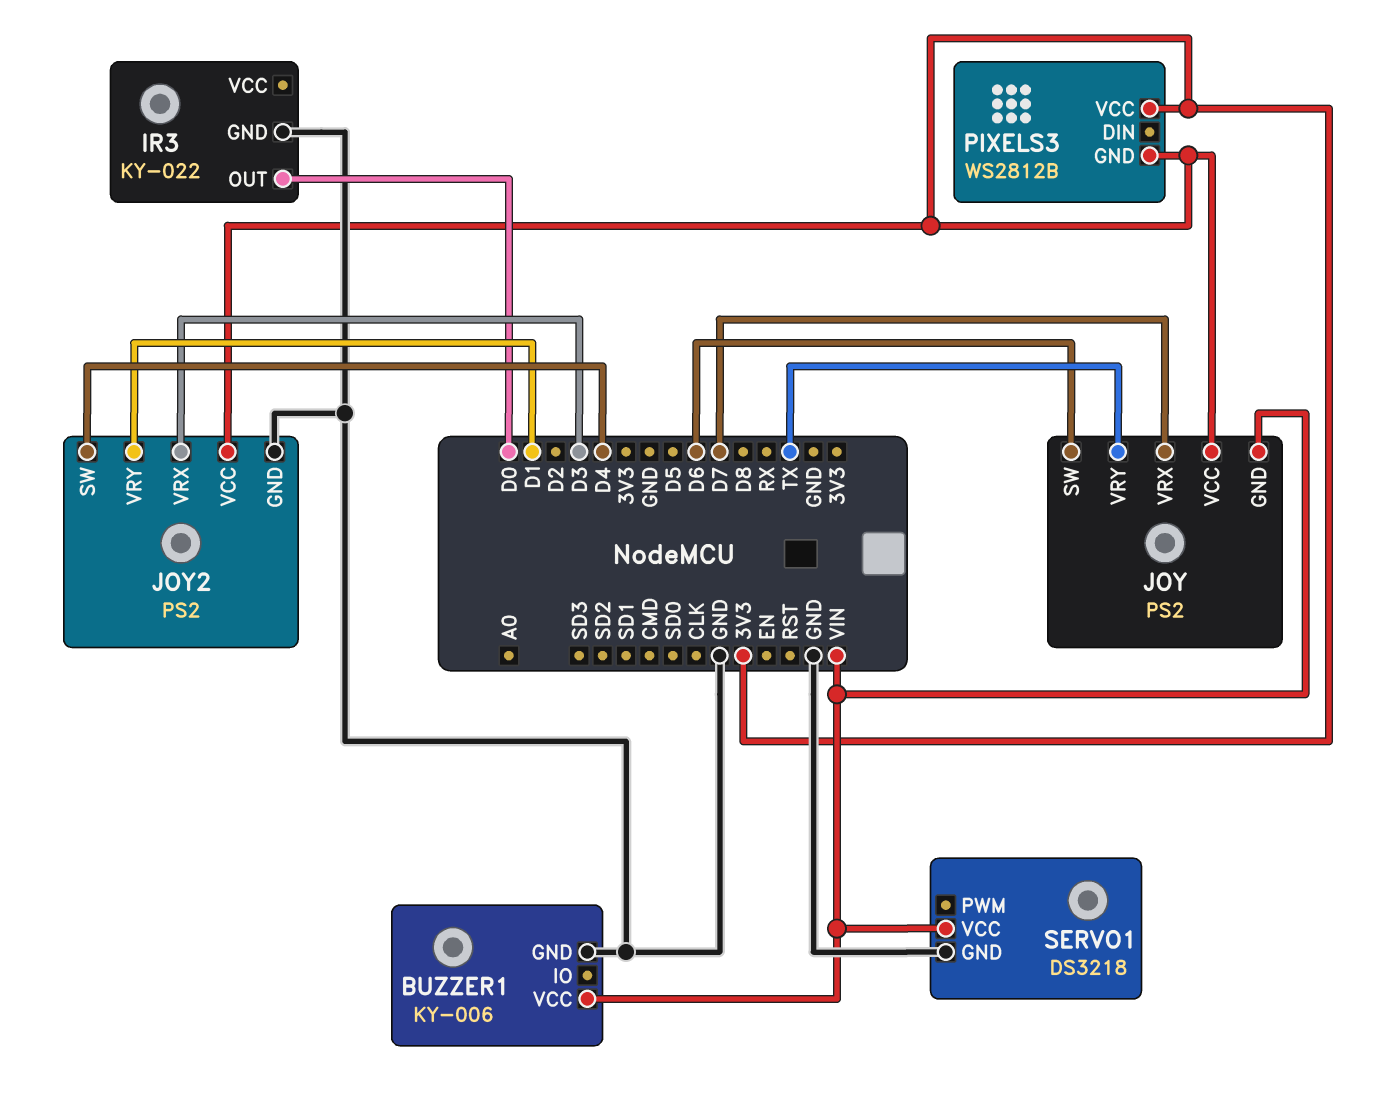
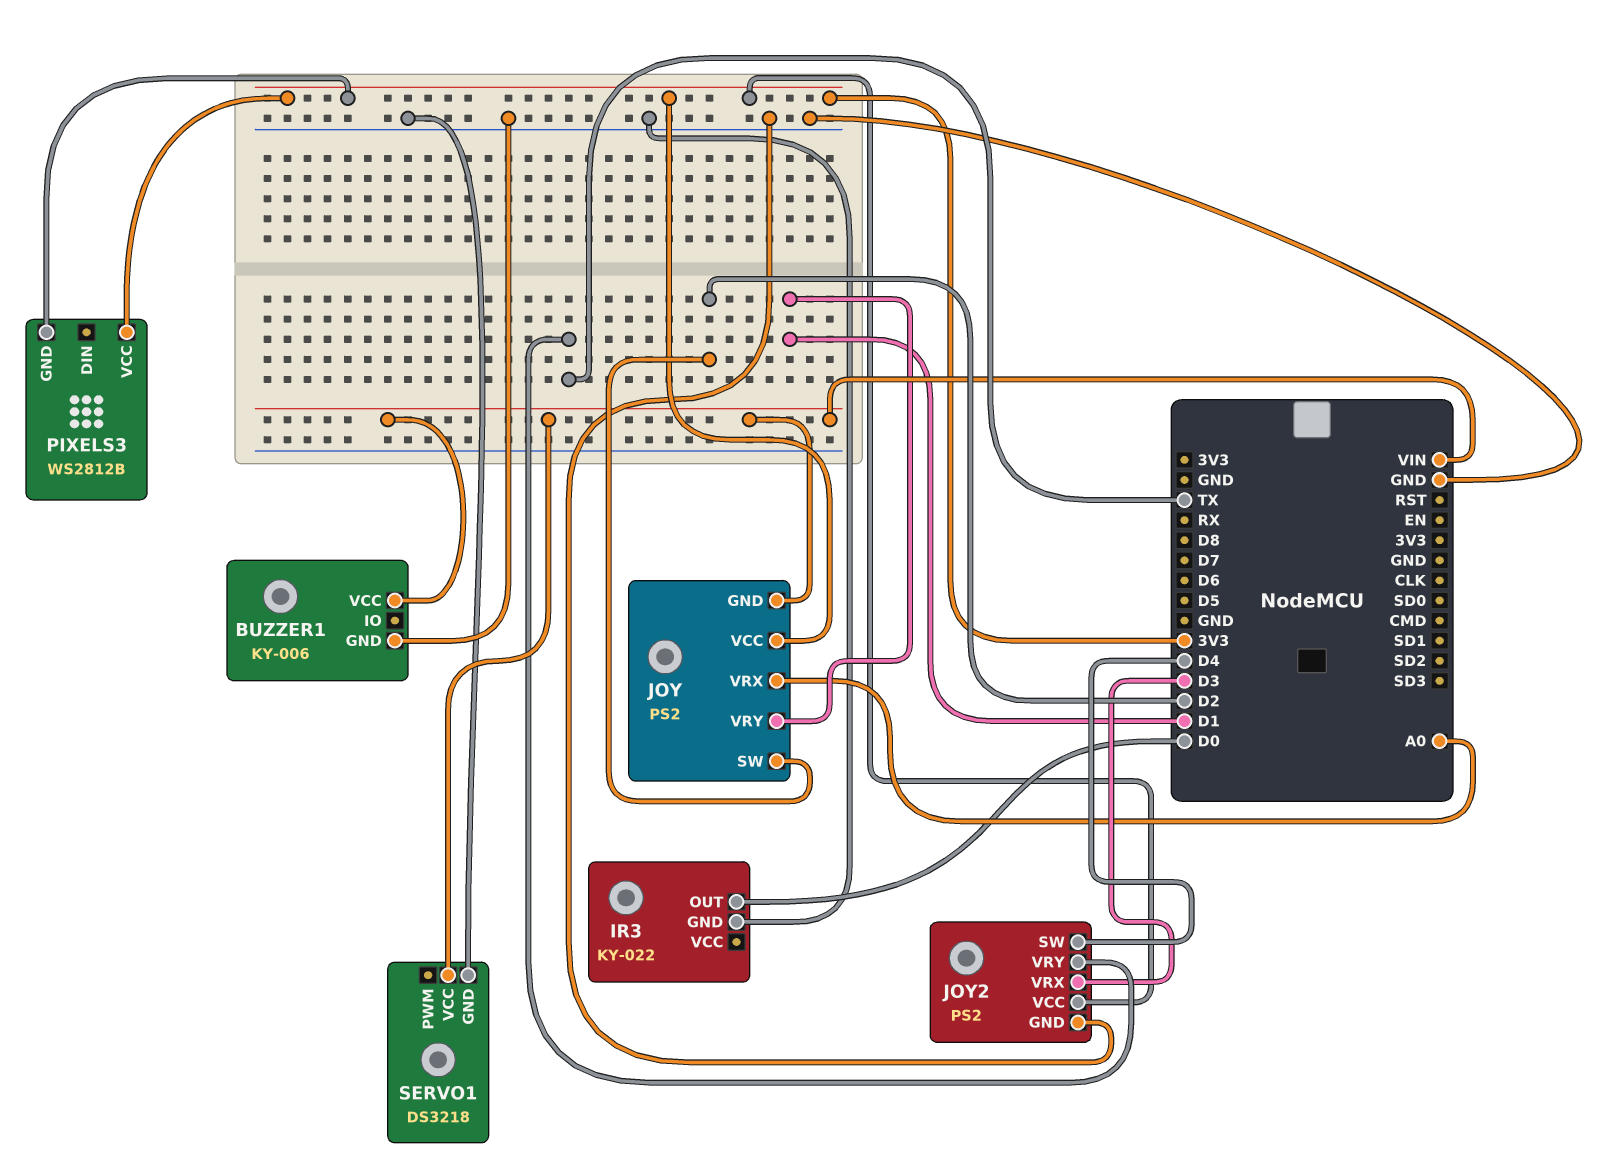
JOY pin SW: D6 -> D2
JOY pin VRX: D7 -> A0
JOY pin VRY: TX -> D1
JOY2 pin VRY: D1 -> TX

